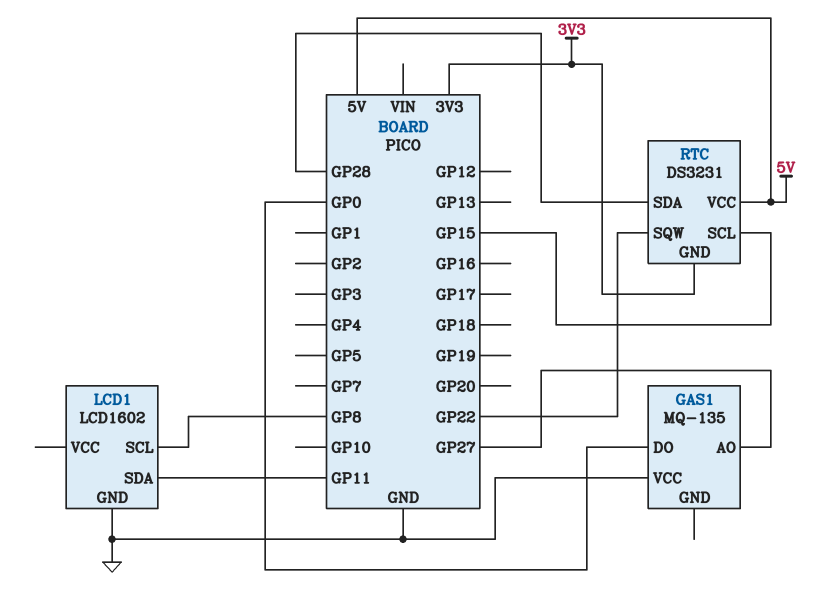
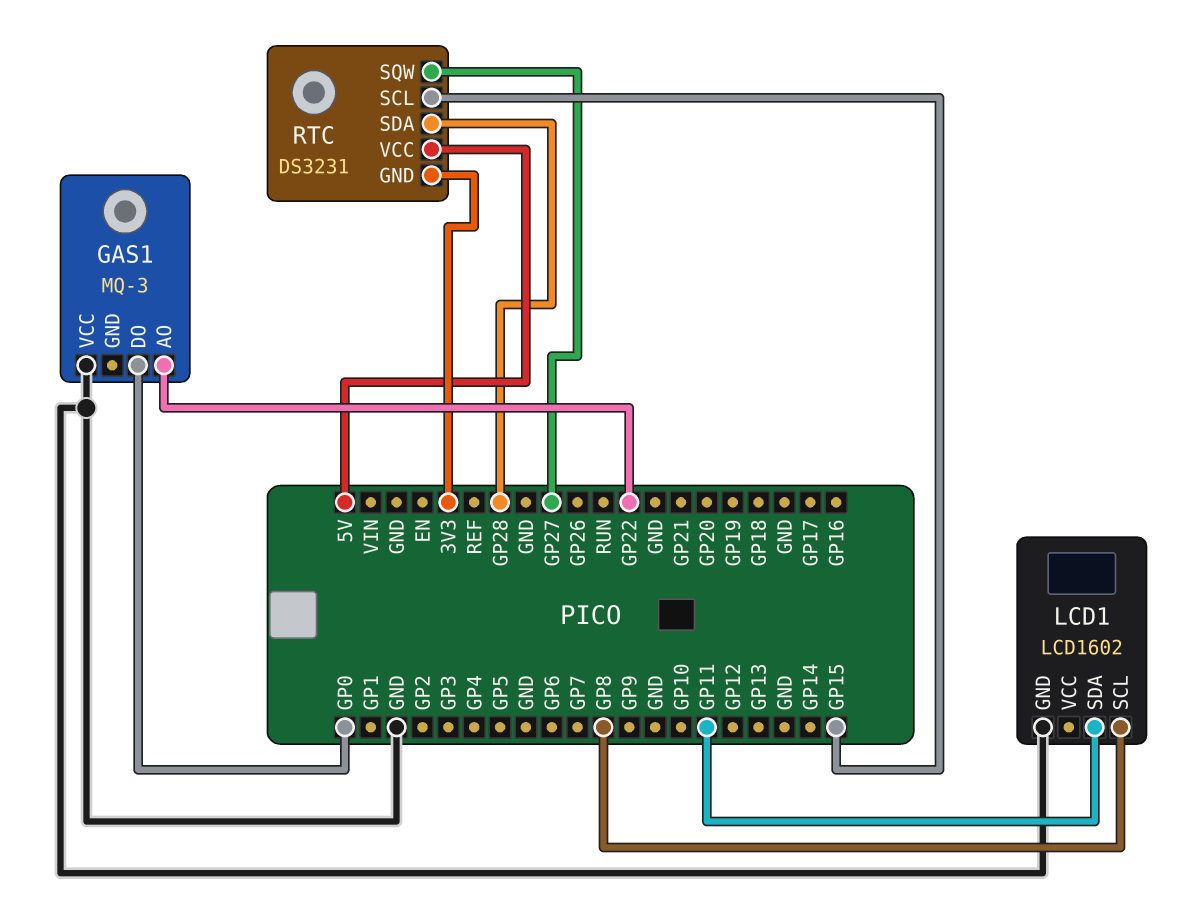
GAS1: MQ-135 -> MQ-3
GAS1 pin AO: GP27 -> GP22
RTC pin SQW: GP22 -> GP27

